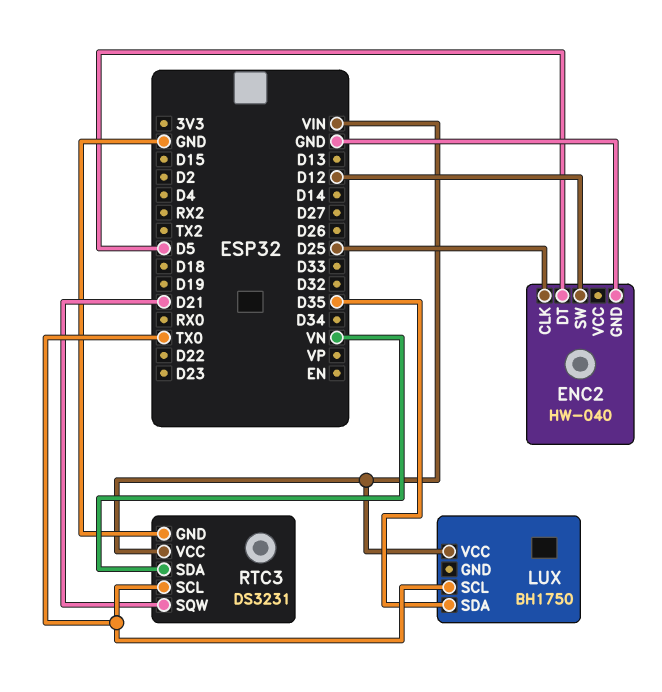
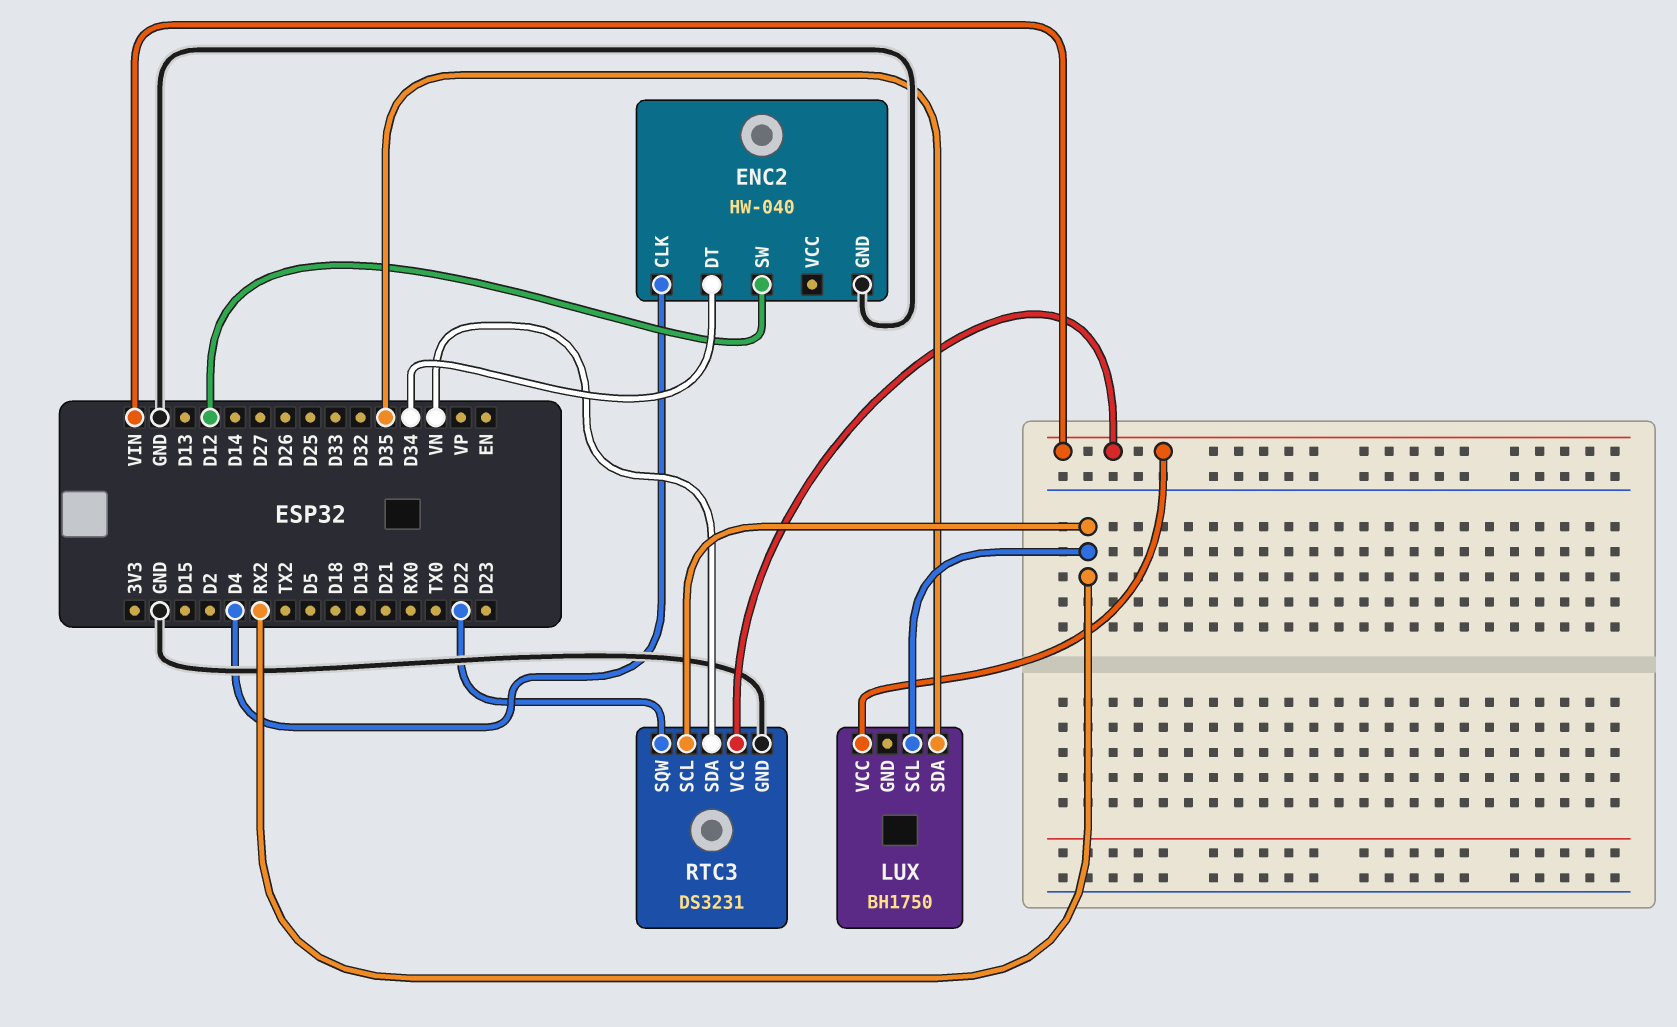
ENC2 pin CLK: D25 -> D4
ENC2 pin DT: D5 -> D34
LUX pin SCL: TX0 -> RX2
RTC3 pin SCL: TX0 -> RX2
RTC3 pin SQW: D21 -> D22

